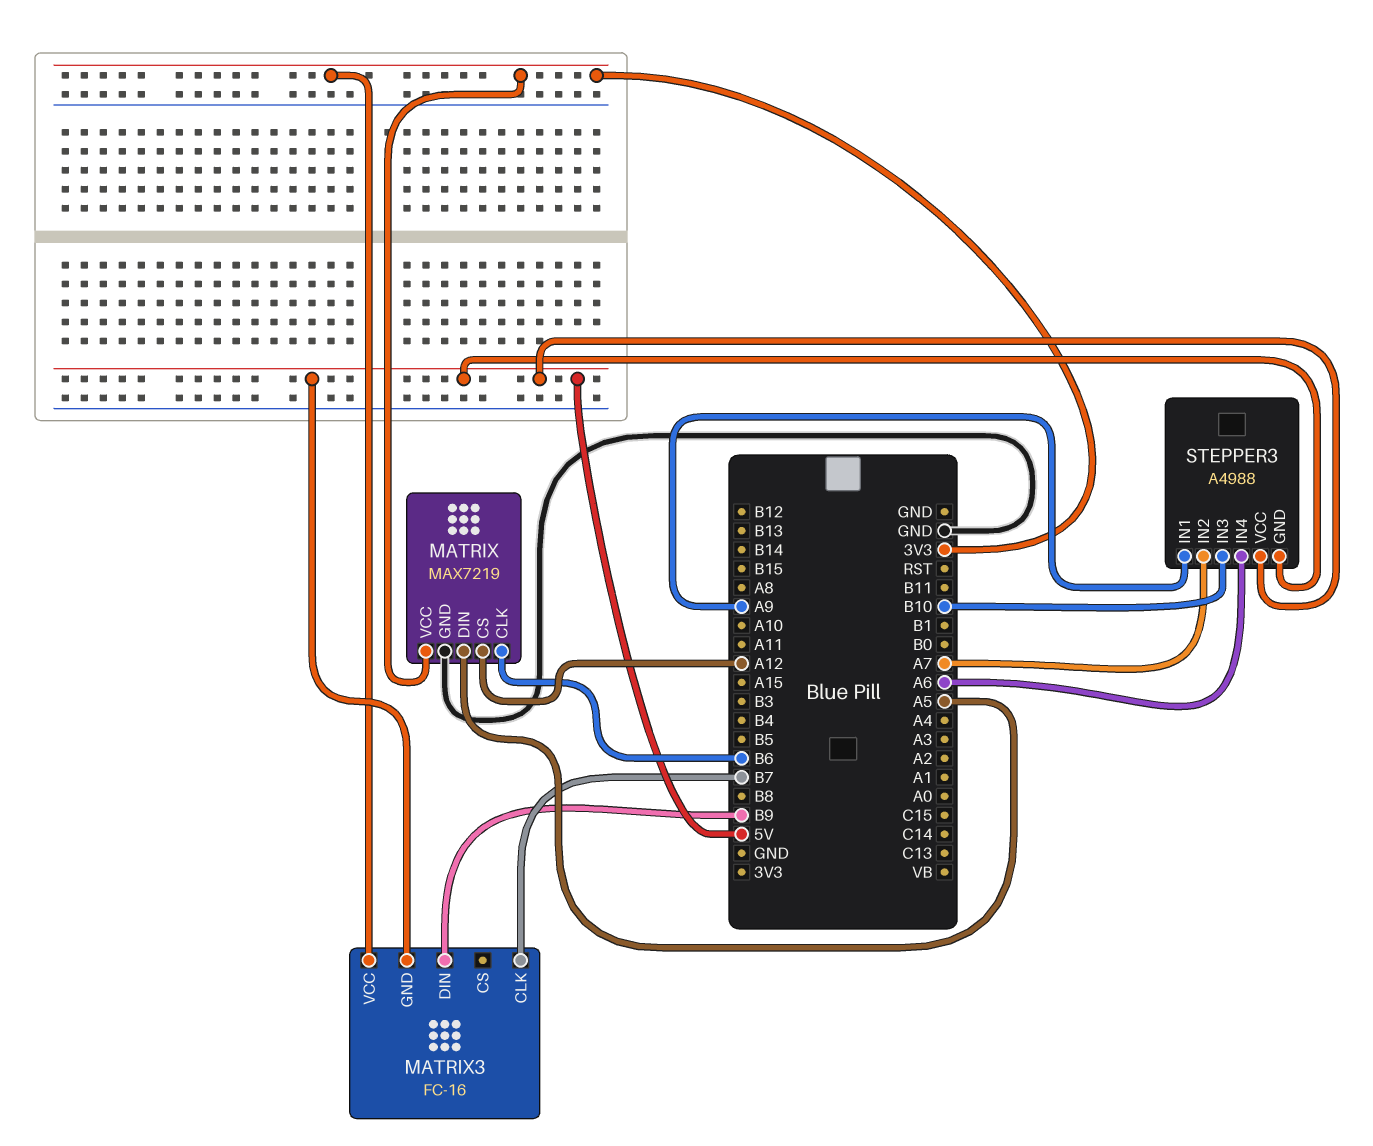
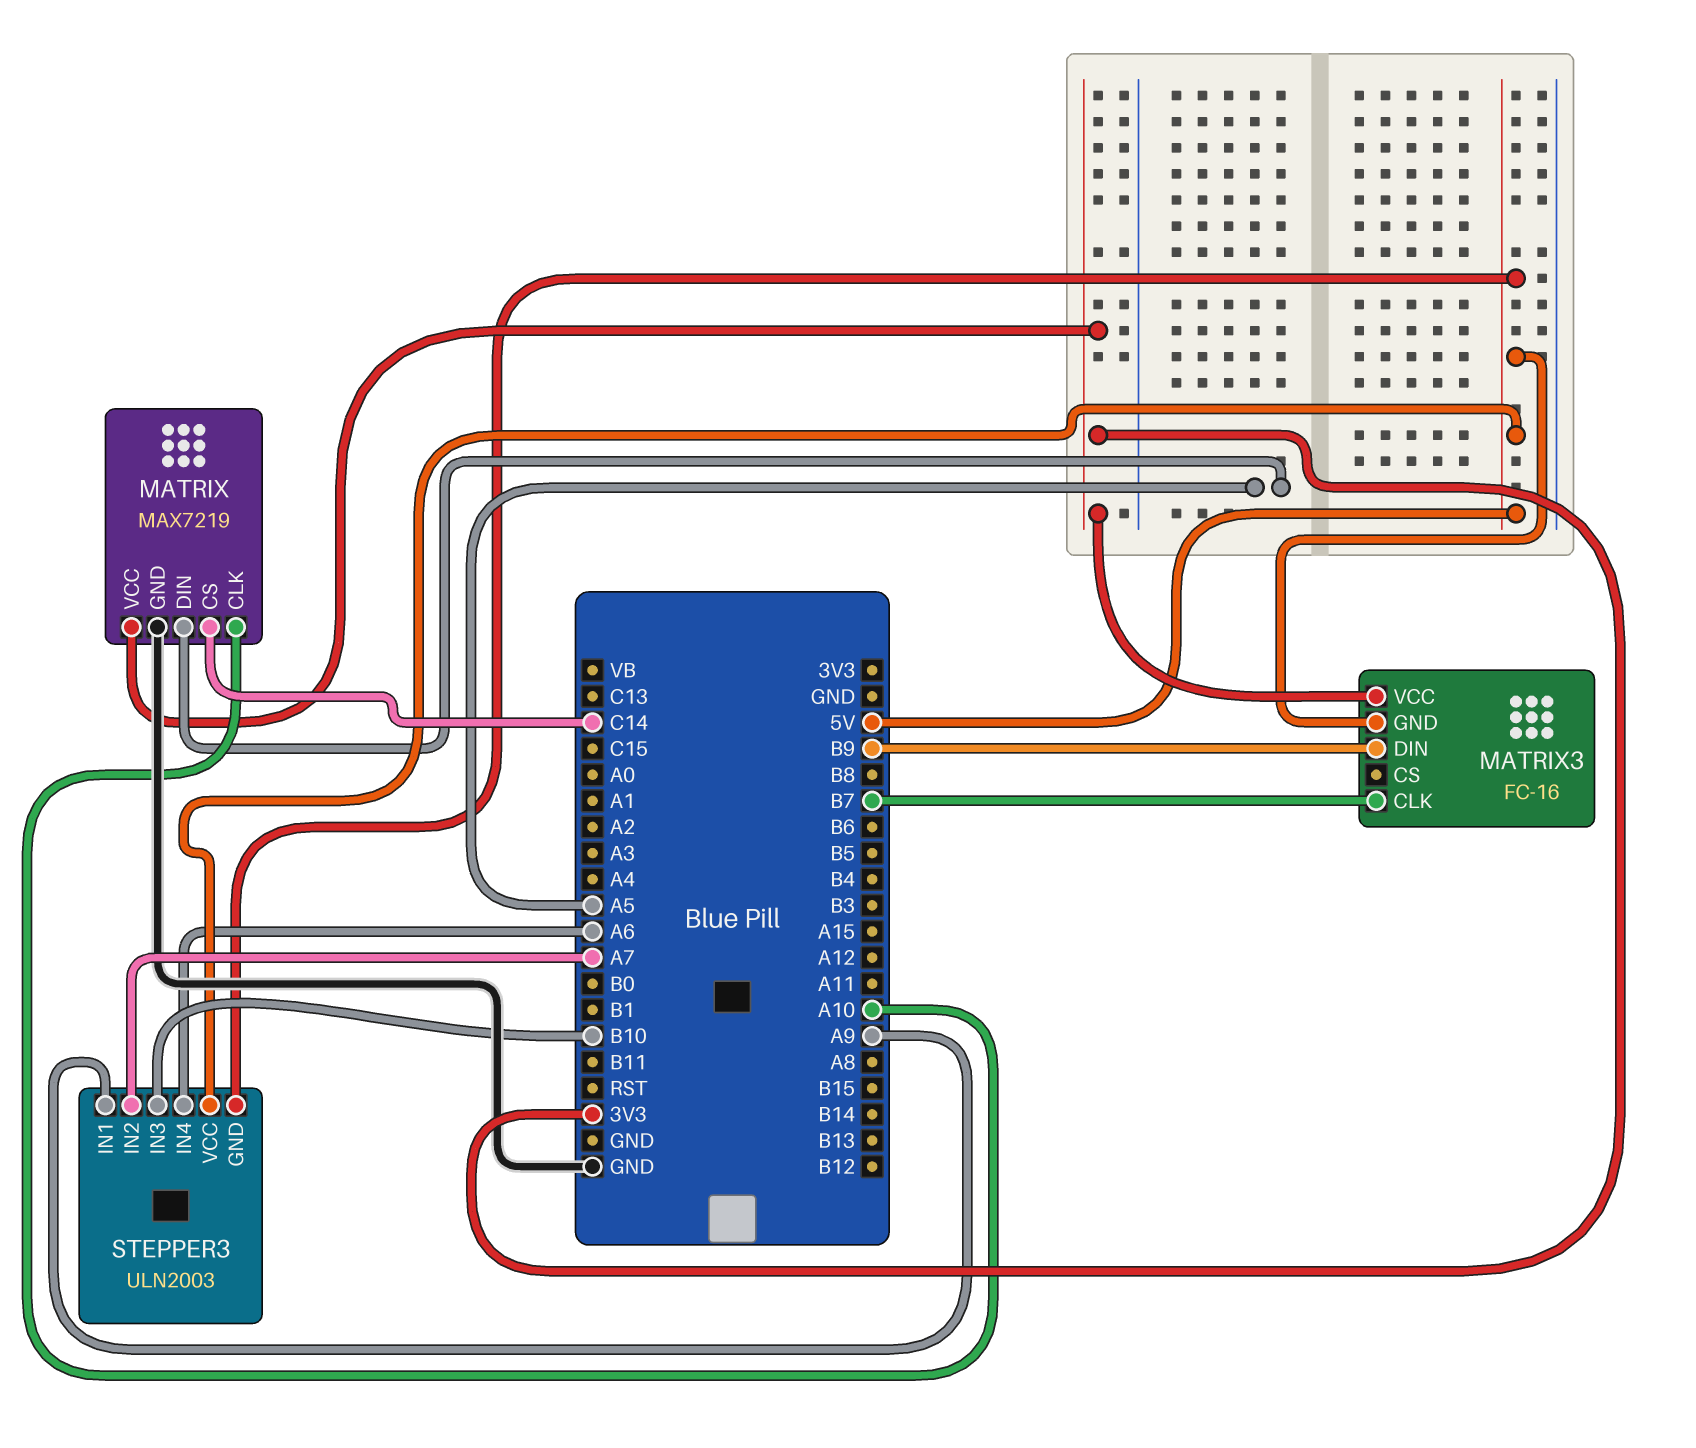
MATRIX pin CLK: B6 -> A10
MATRIX pin CS: A12 -> C14
STEPPER3: A4988 -> ULN2003

